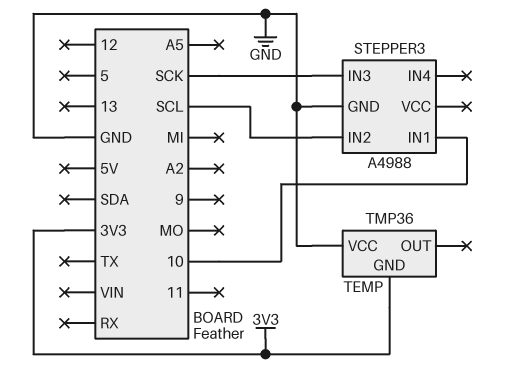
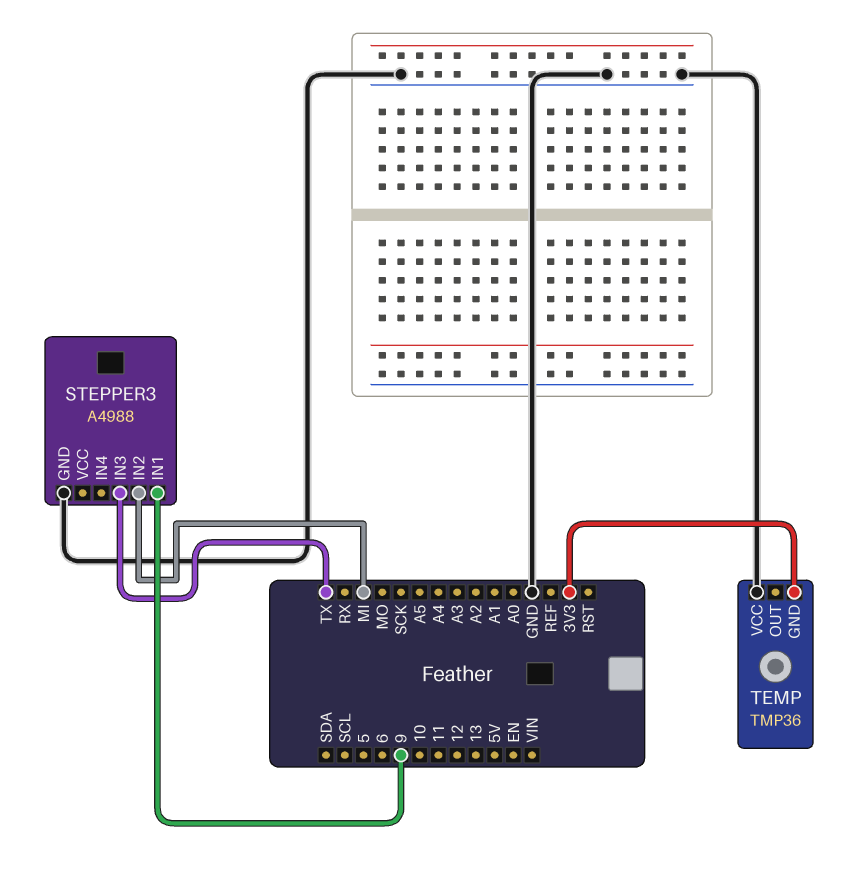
STEPPER3 pin IN1: 10 -> 9
STEPPER3 pin IN2: SCL -> MI
STEPPER3 pin IN3: SCK -> TX

